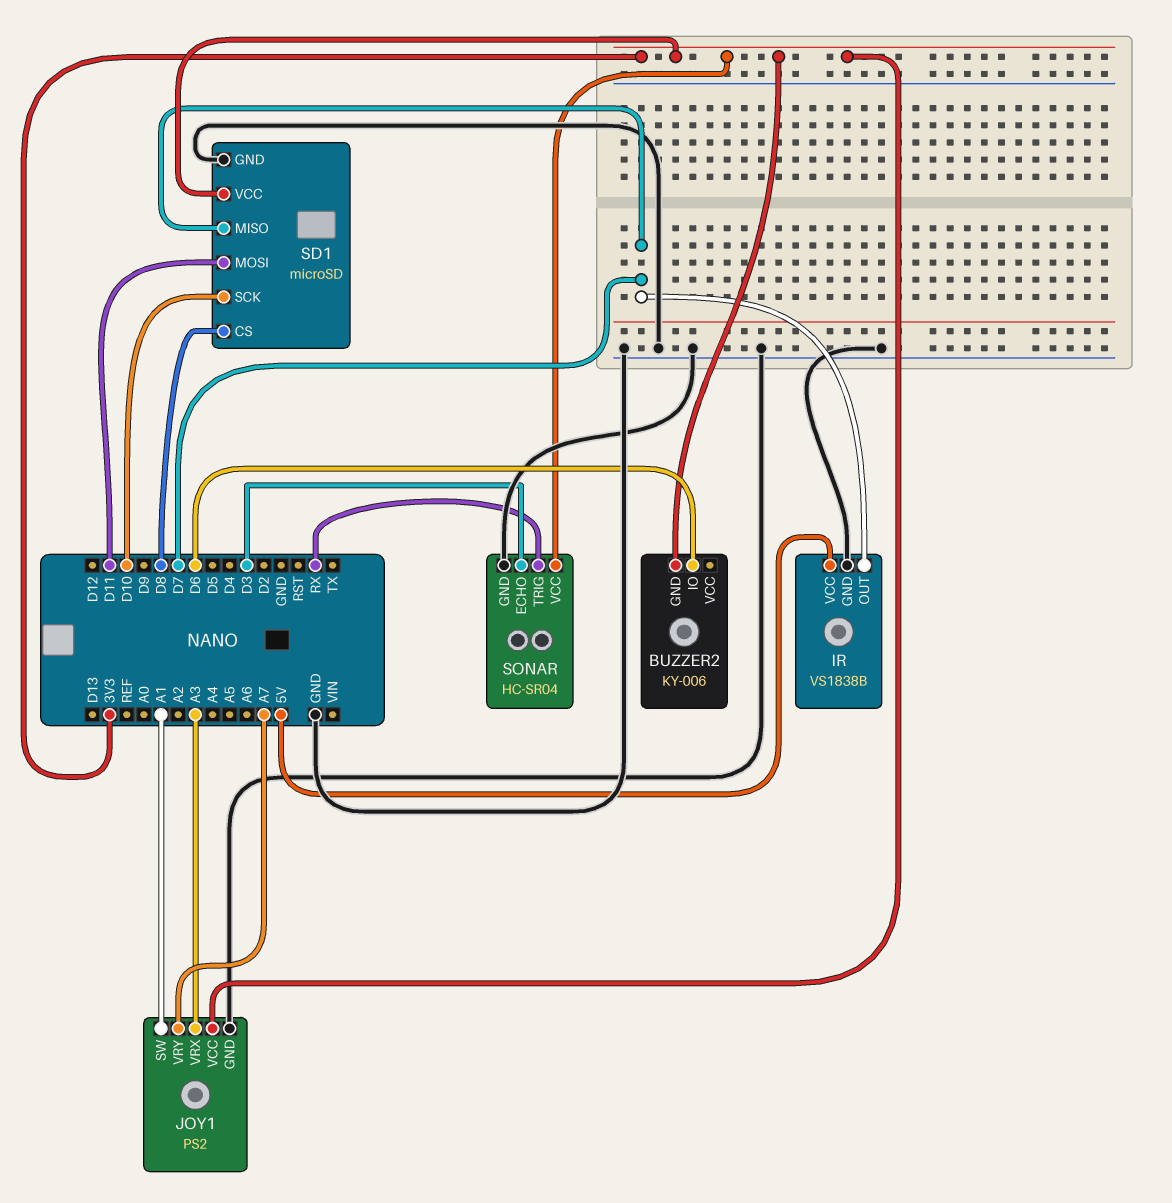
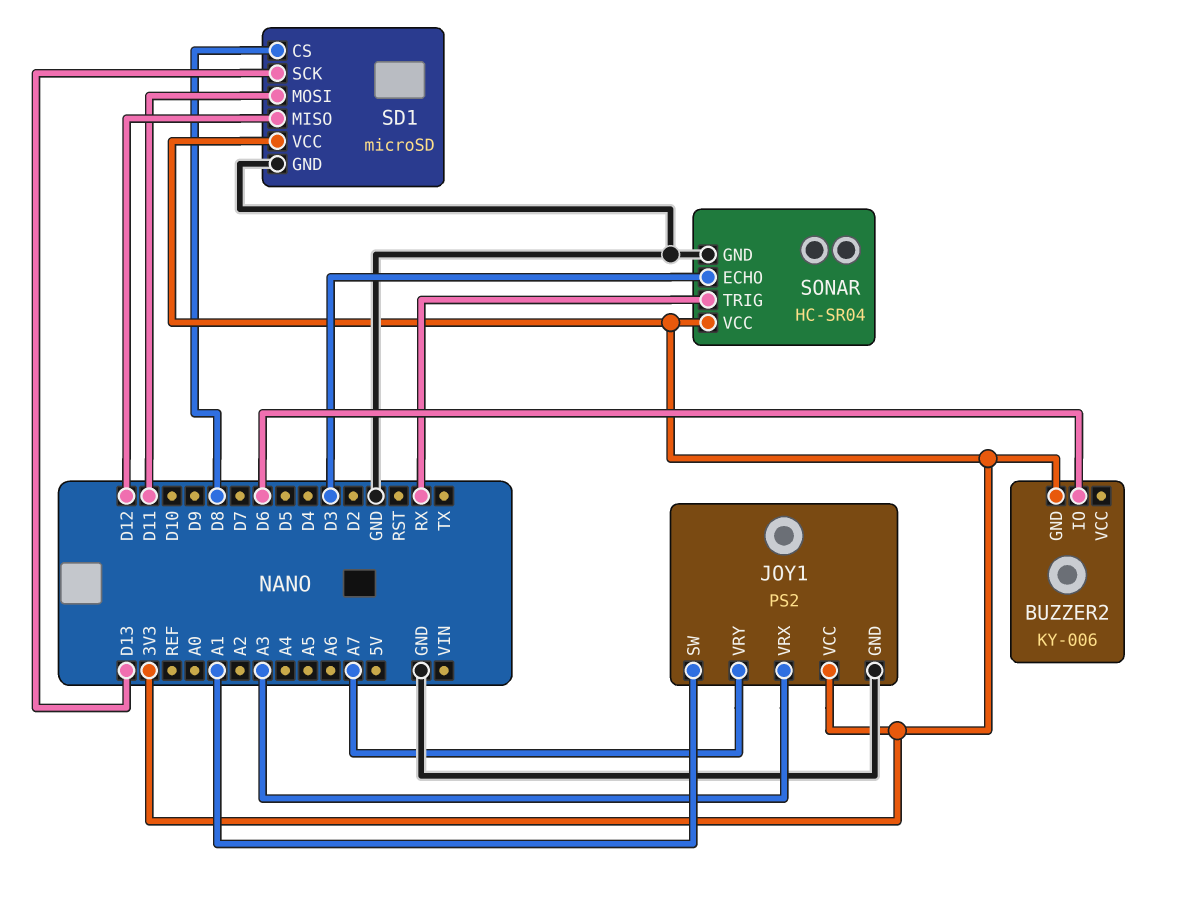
IR: VS1838B -> none
IR pin GND: GND -> none
IR pin OUT: D7 -> none
IR pin VCC: 5V -> none
SD1 pin MISO: D7 -> D12
SD1 pin SCK: D10 -> D13

